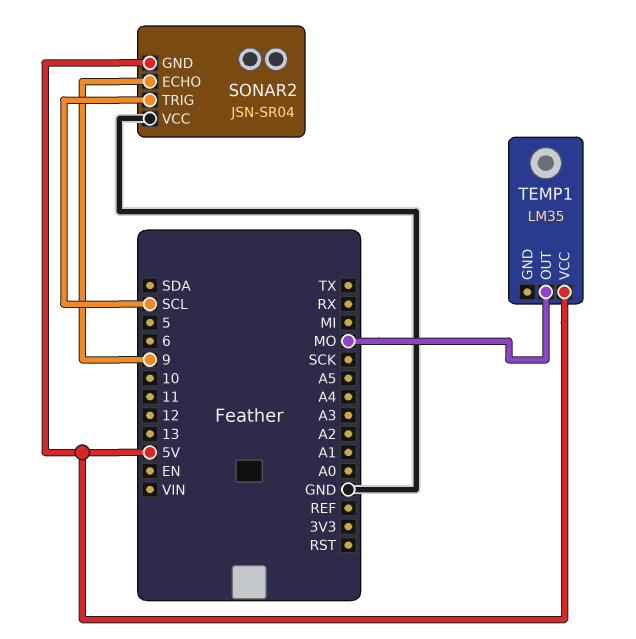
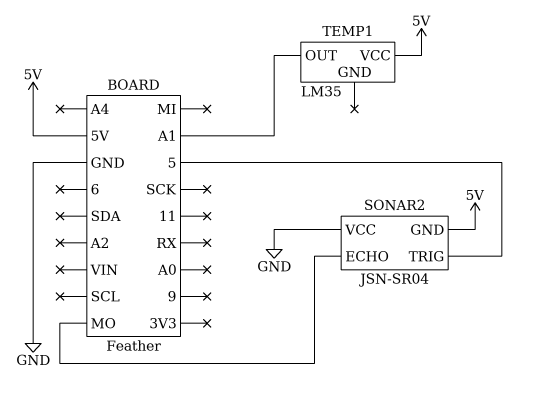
SONAR2 pin ECHO: 9 -> MO
SONAR2 pin TRIG: SCL -> 5
TEMP1 pin OUT: MO -> A1

